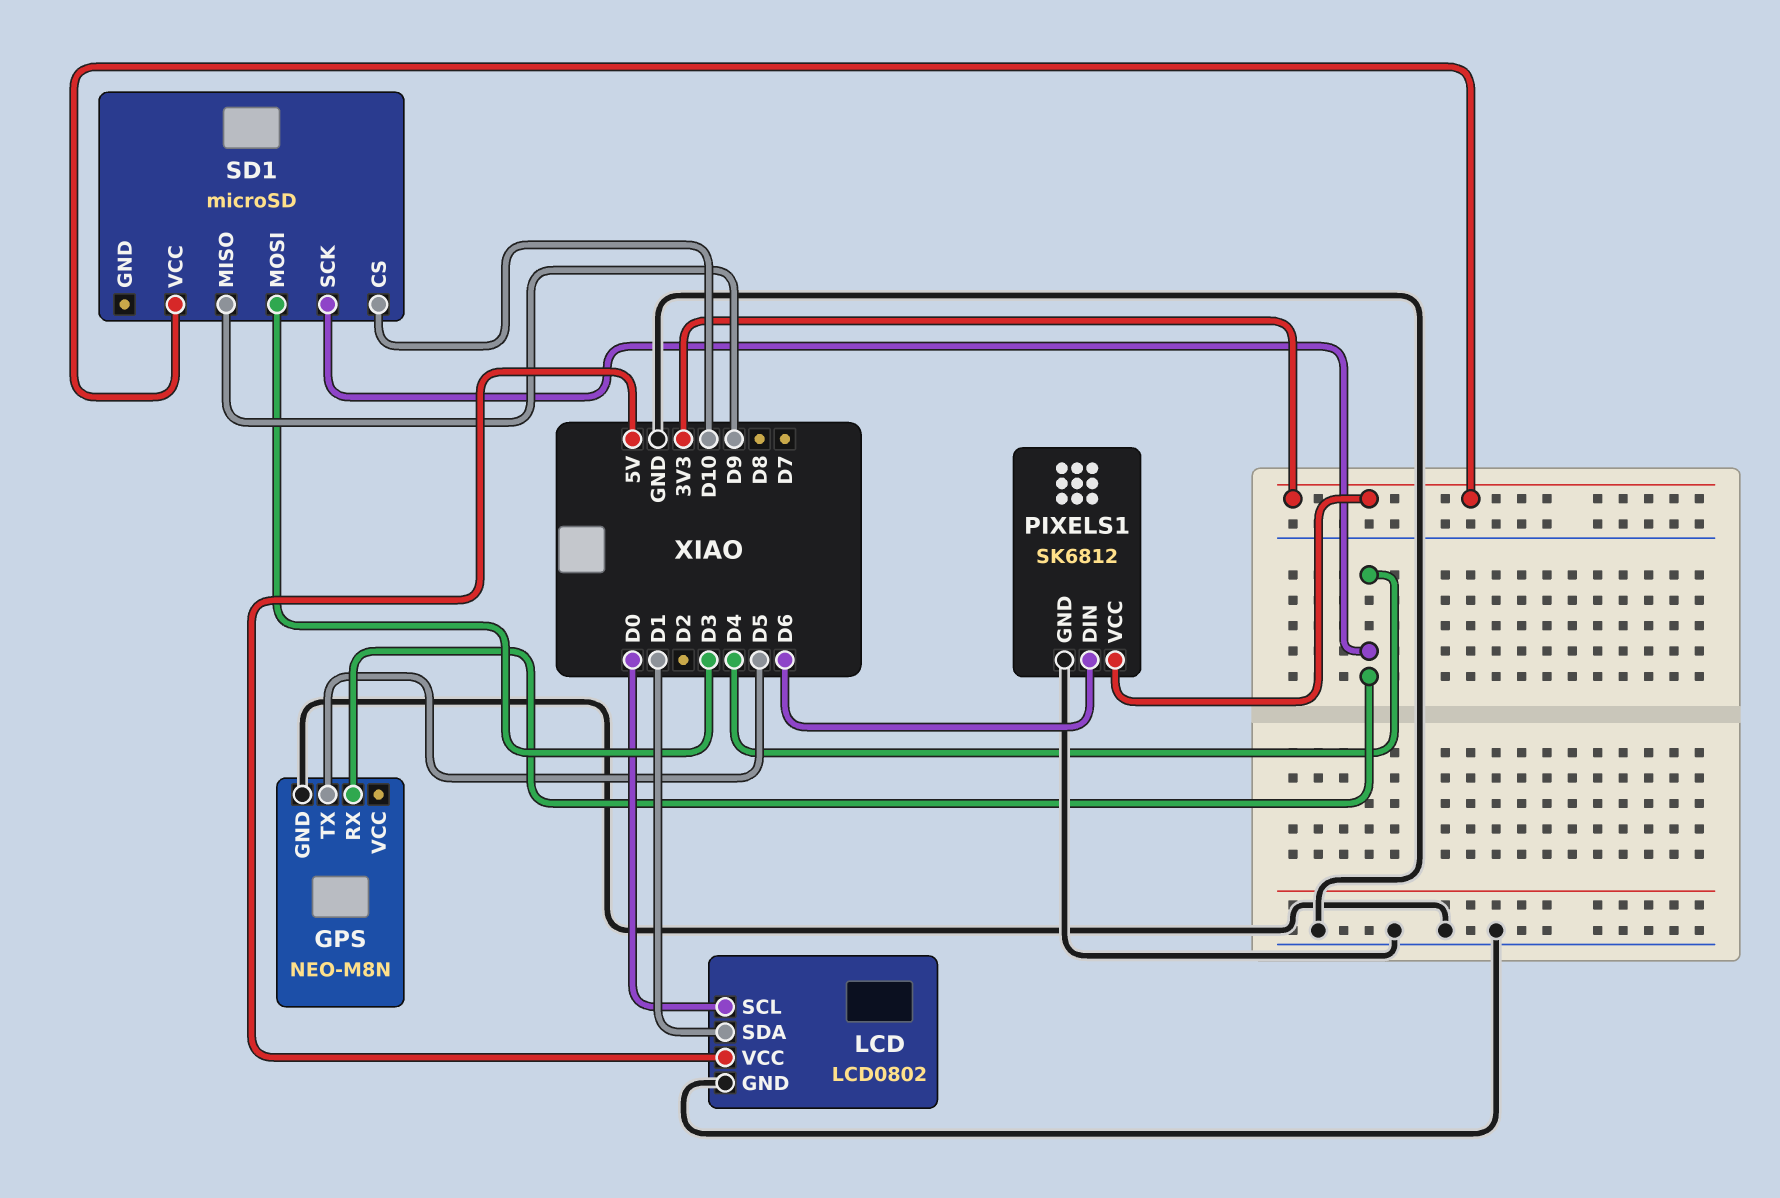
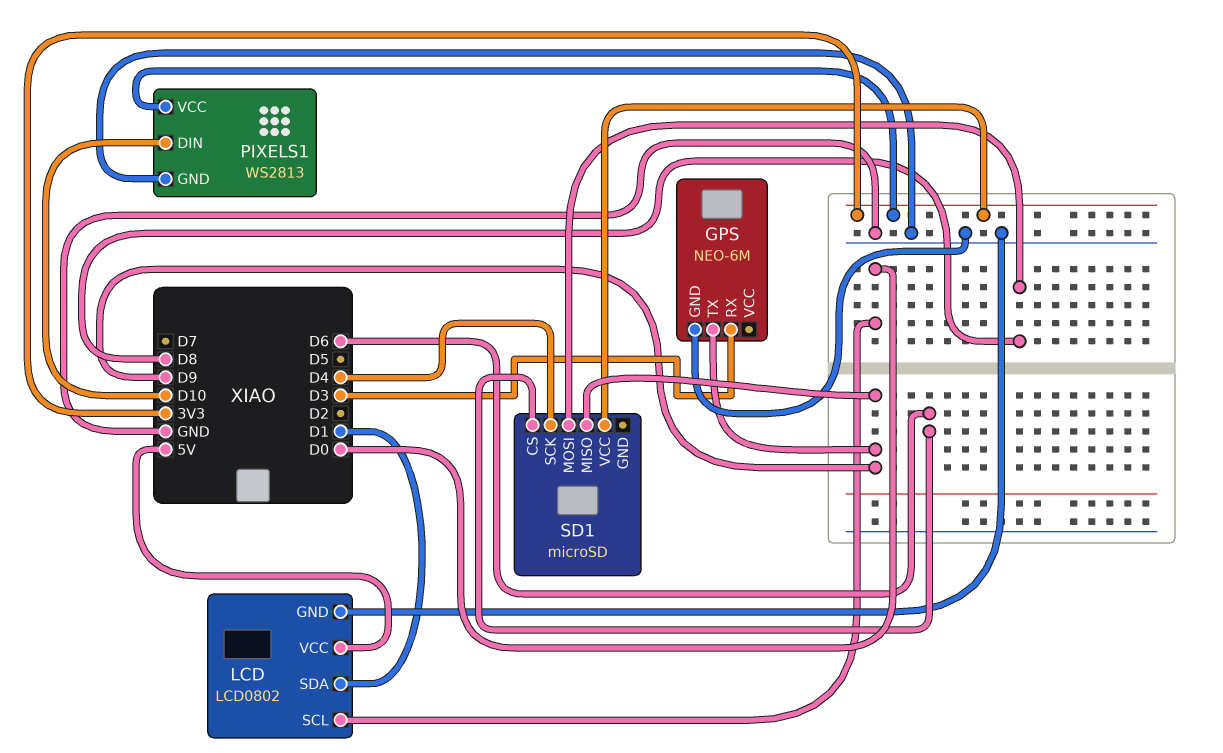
GPS: NEO-M8N -> NEO-6M
GPS pin RX: D4 -> D3
GPS pin TX: D5 -> D9
PIXELS1: SK6812 -> WS2813
PIXELS1 pin DIN: D6 -> D10
SD1 pin CS: D10 -> D6
SD1 pin MOSI: D3 -> D8

